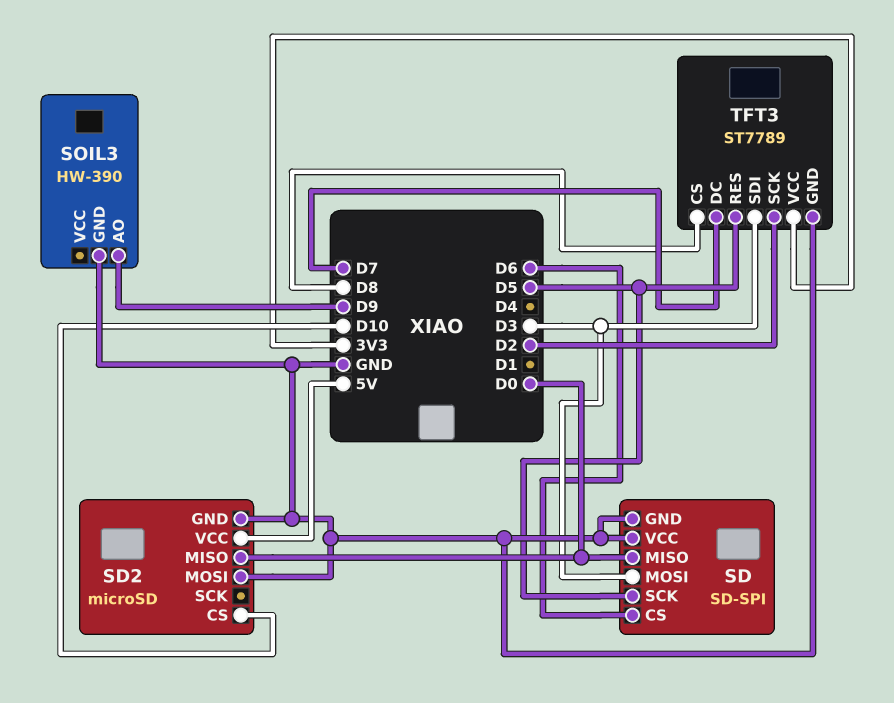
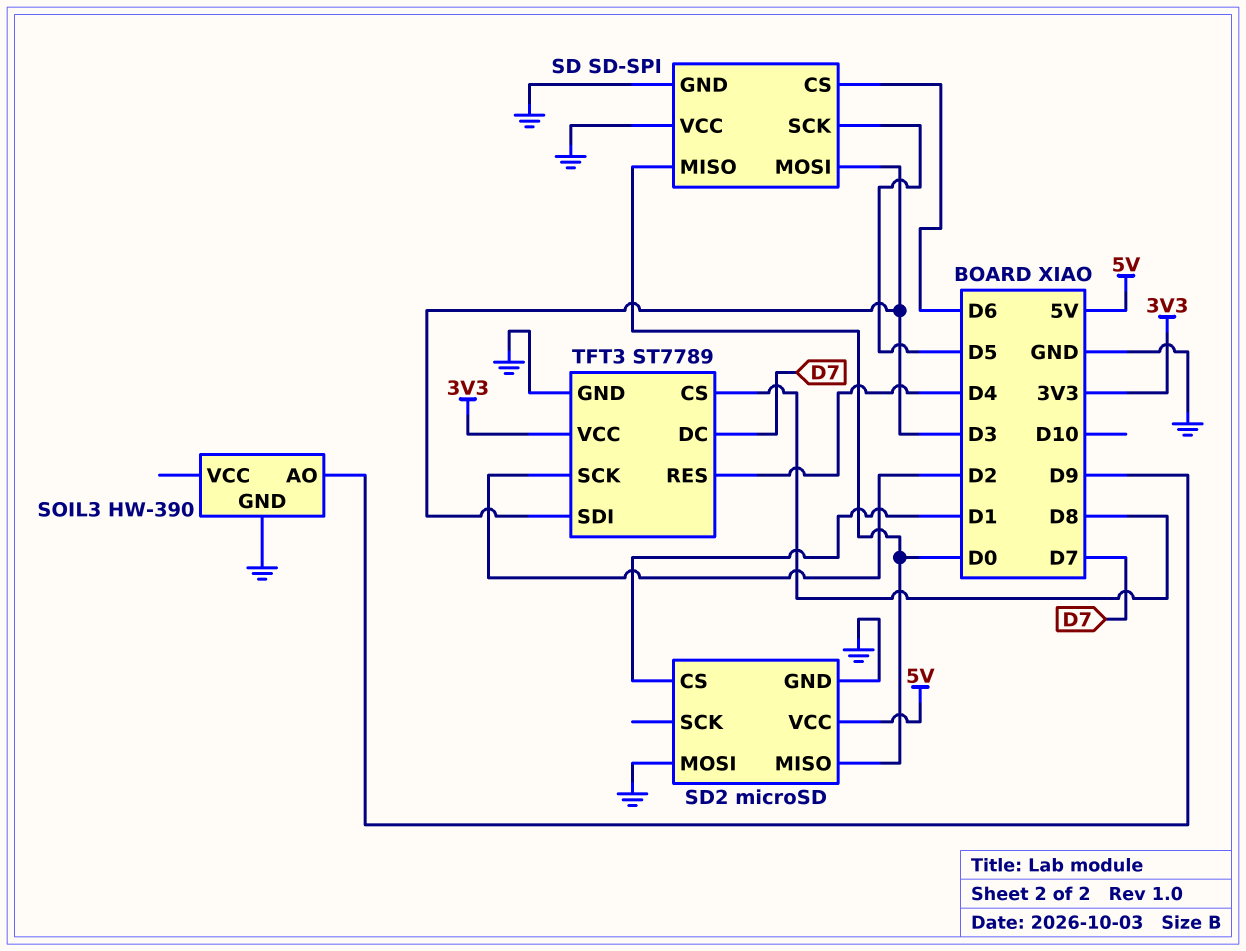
SD2 pin CS: D10 -> D1
TFT3 pin RES: D5 -> D4

